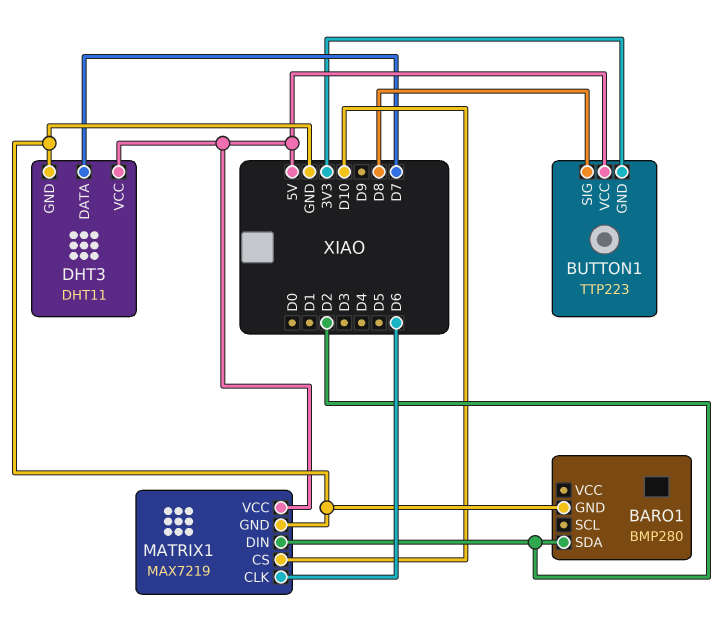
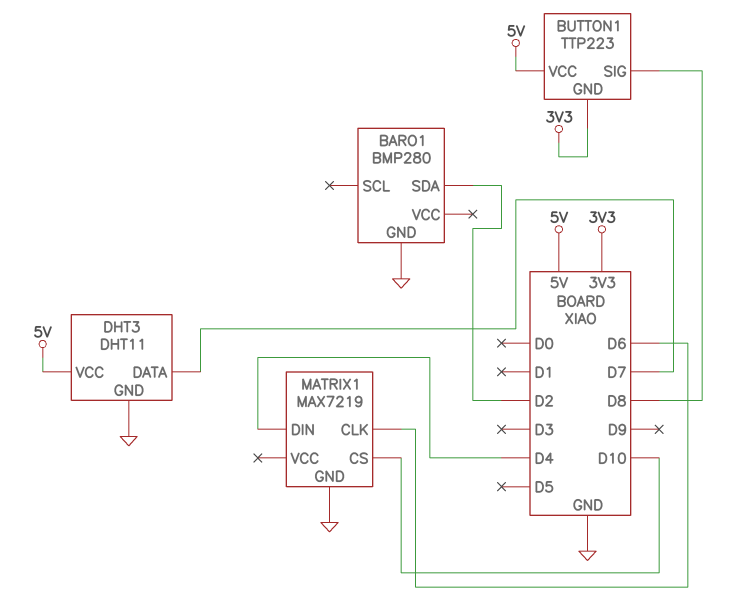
MATRIX1 pin DIN: D2 -> D4
MATRIX1 pin VCC: 5V -> none

